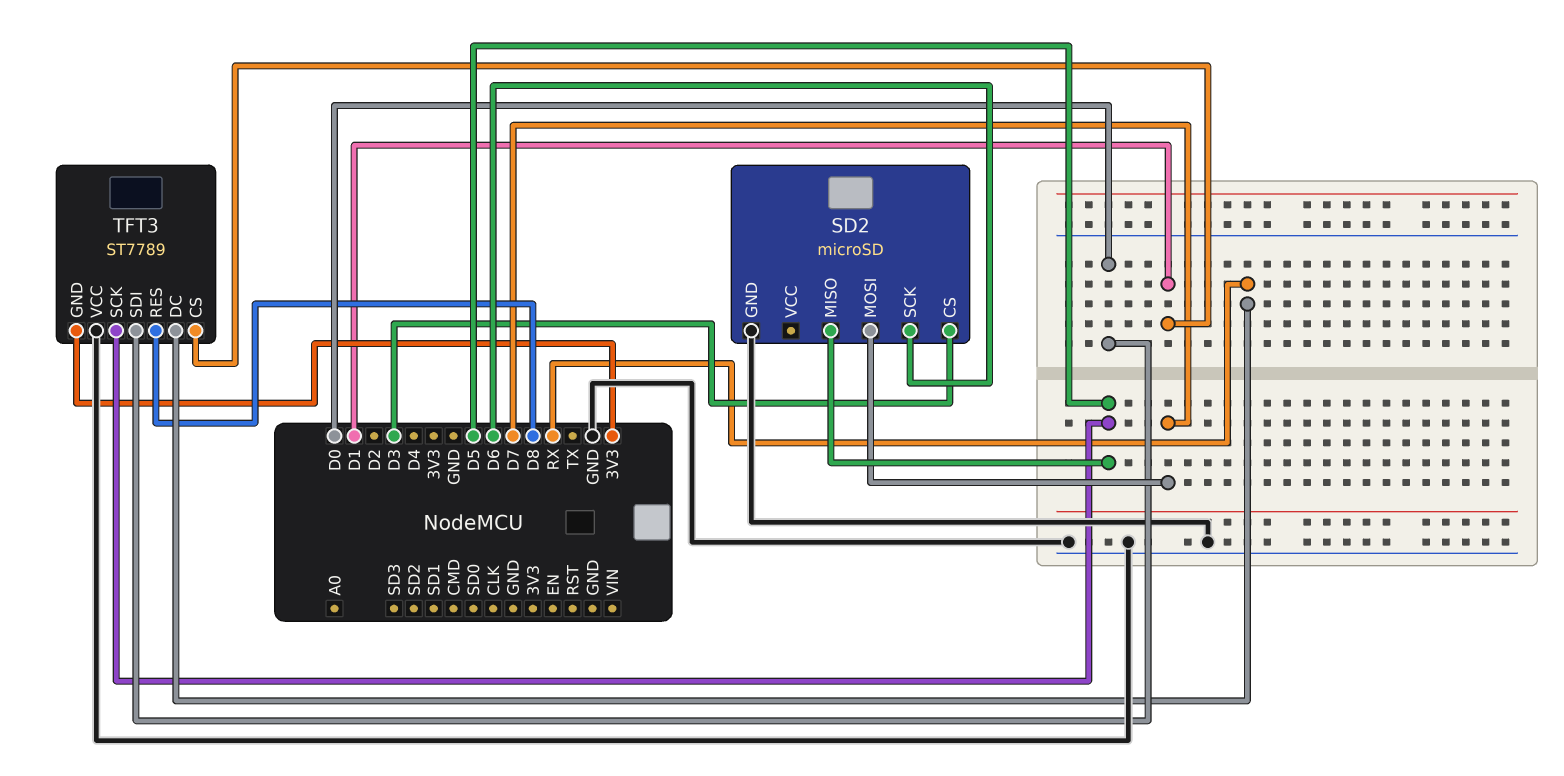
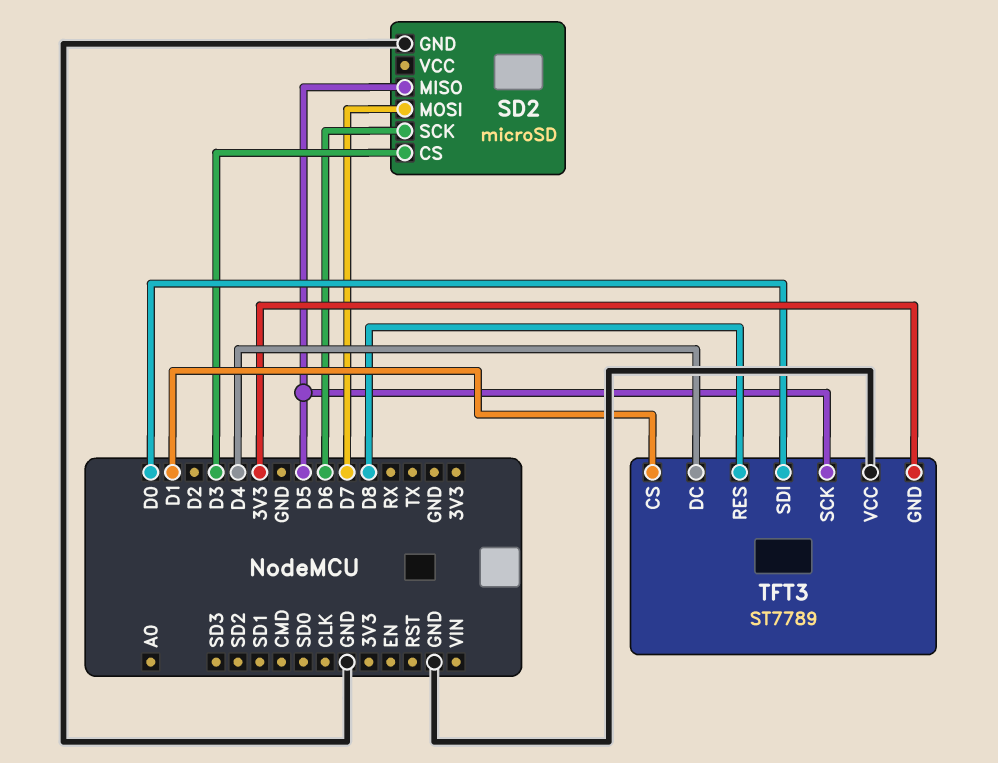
TFT3 pin DC: RX -> D4

